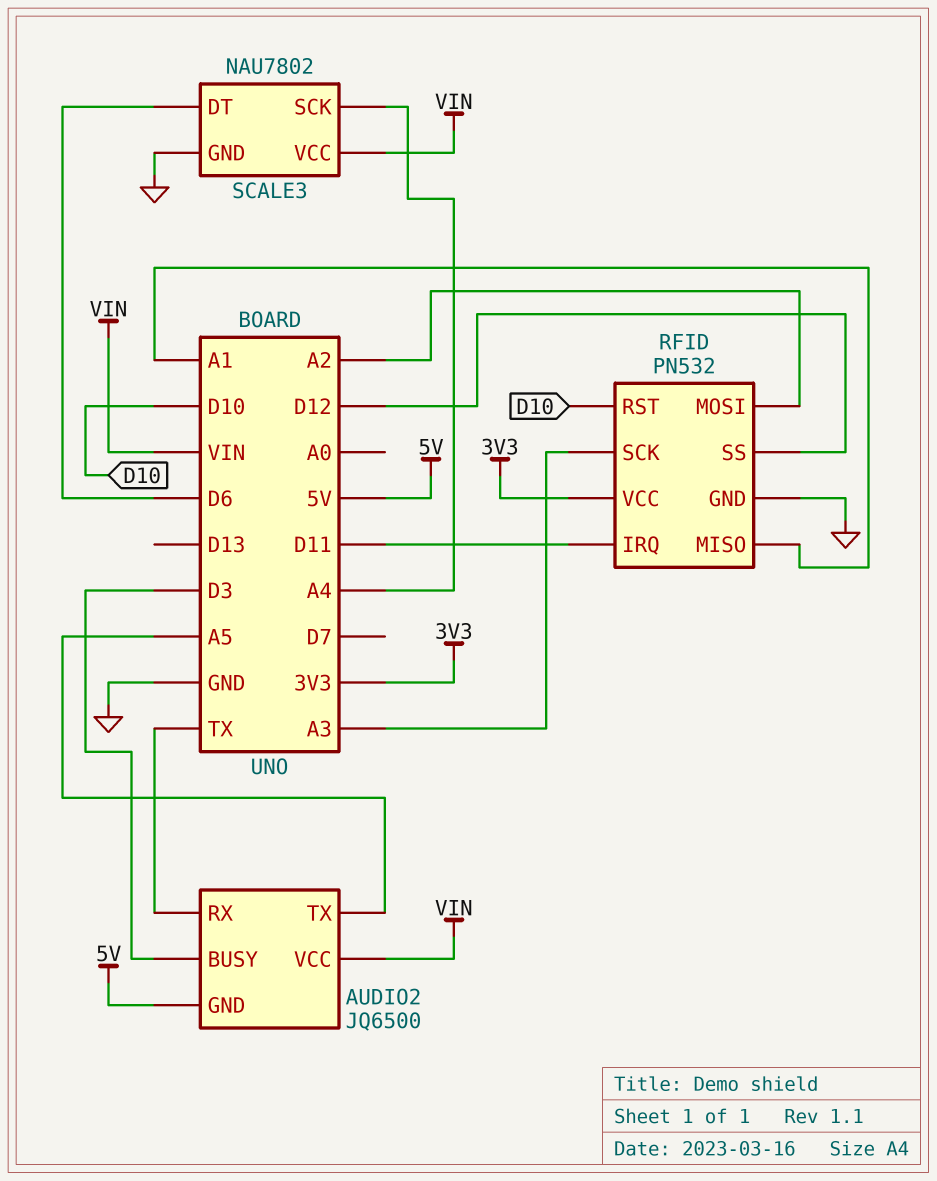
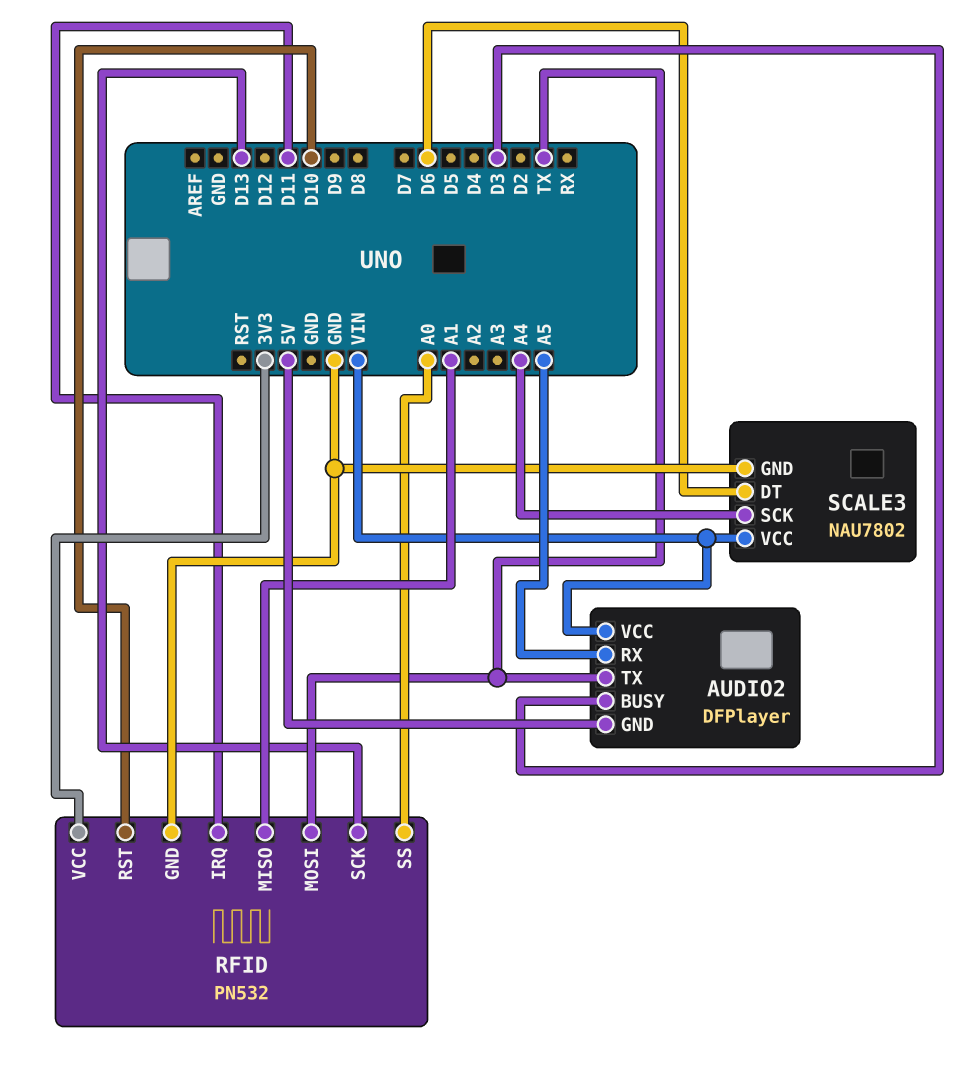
AUDIO2: JQ6500 -> DFPlayer
AUDIO2 pin RX: TX -> A5
AUDIO2 pin TX: A5 -> TX
RFID pin MOSI: A2 -> TX
RFID pin SCK: A3 -> D13
RFID pin SS: D12 -> A0

